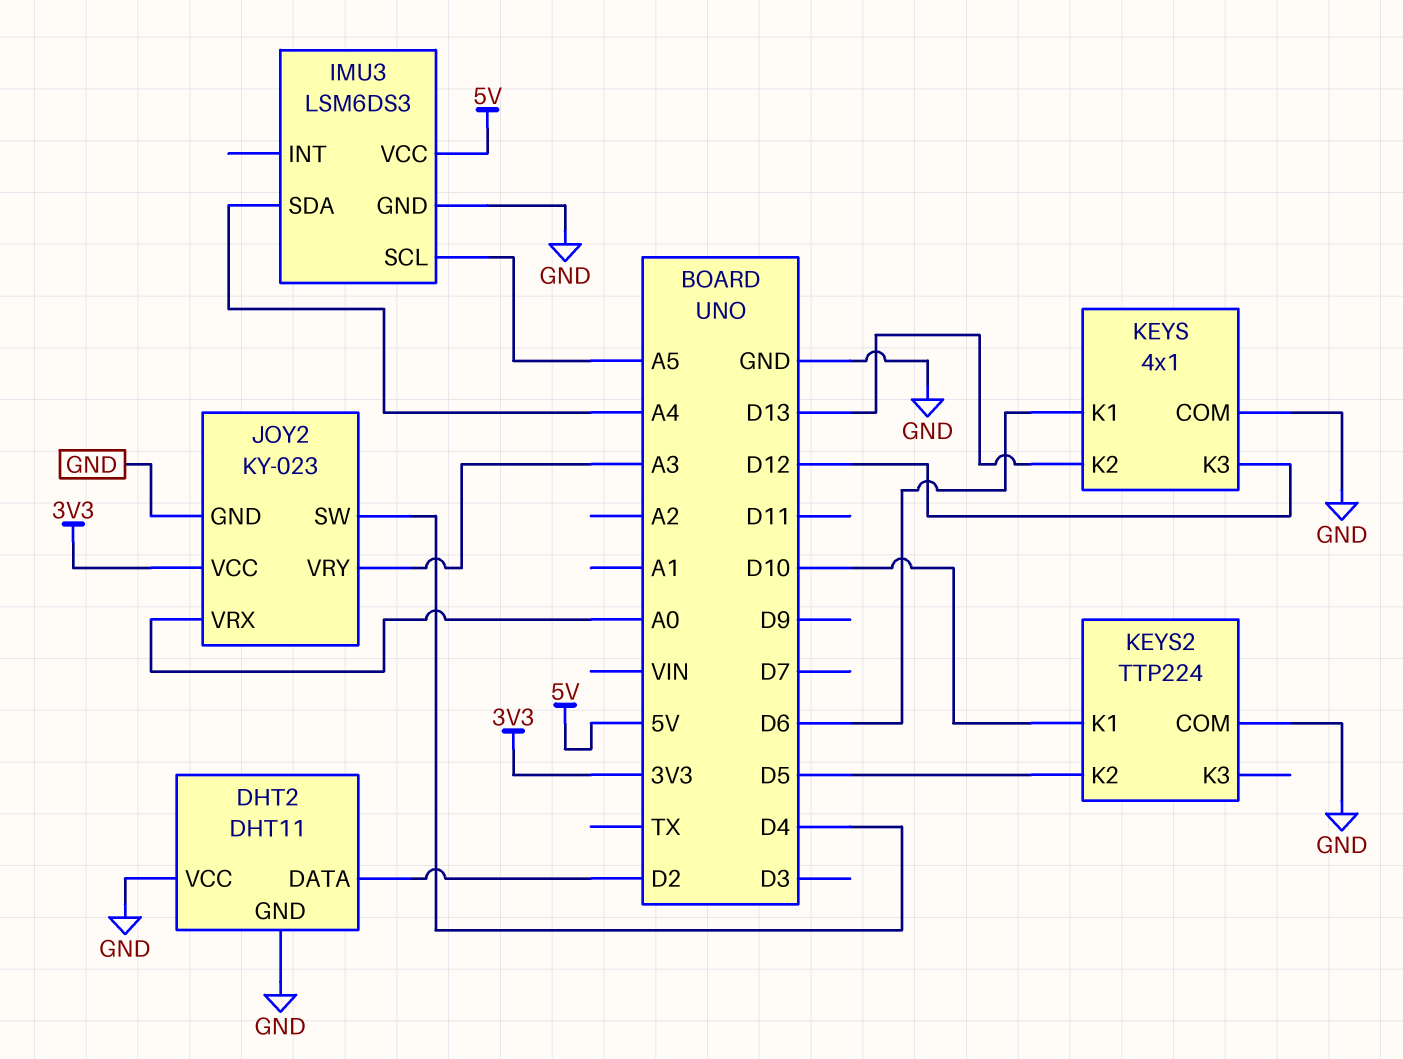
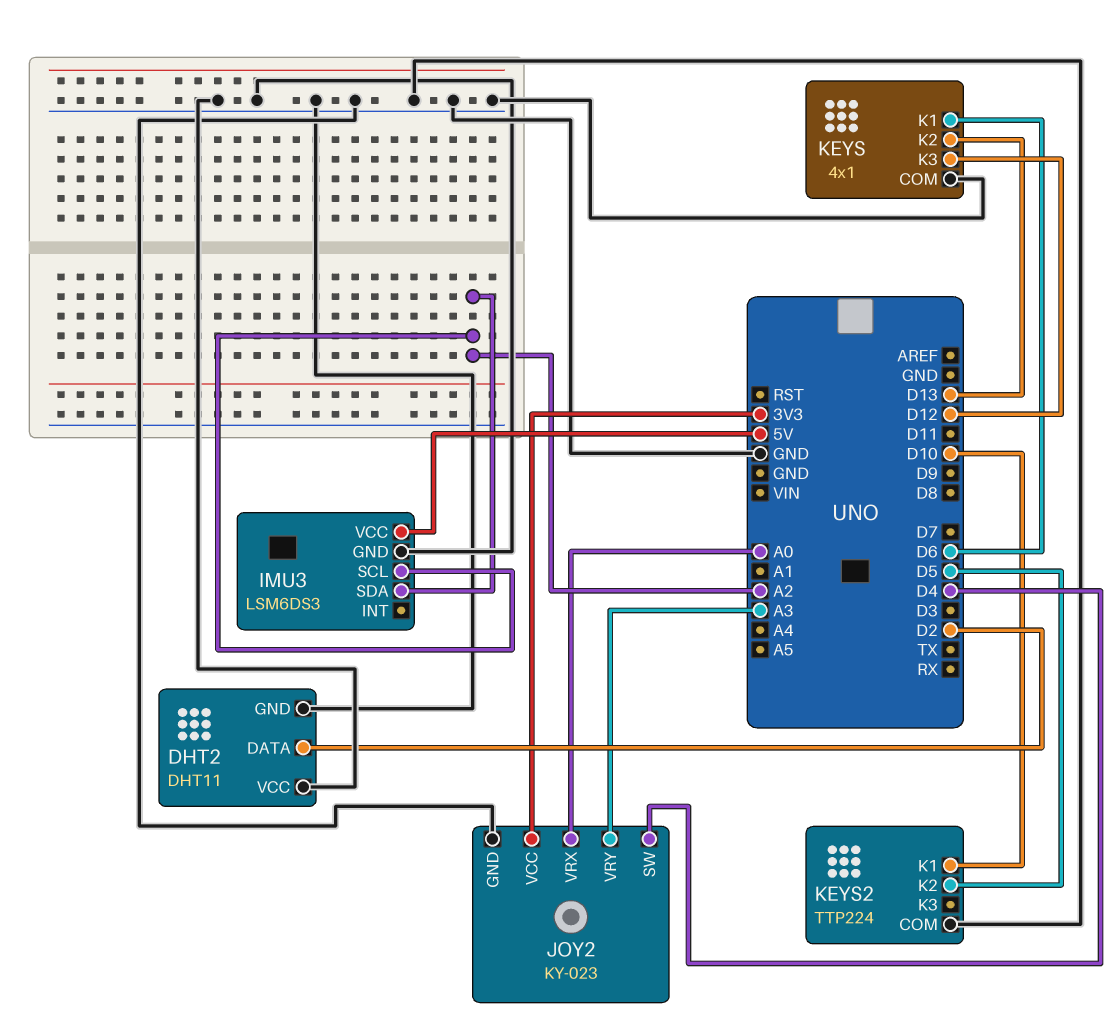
IMU3 pin SCL: A5 -> A2
IMU3 pin SDA: A4 -> A2

